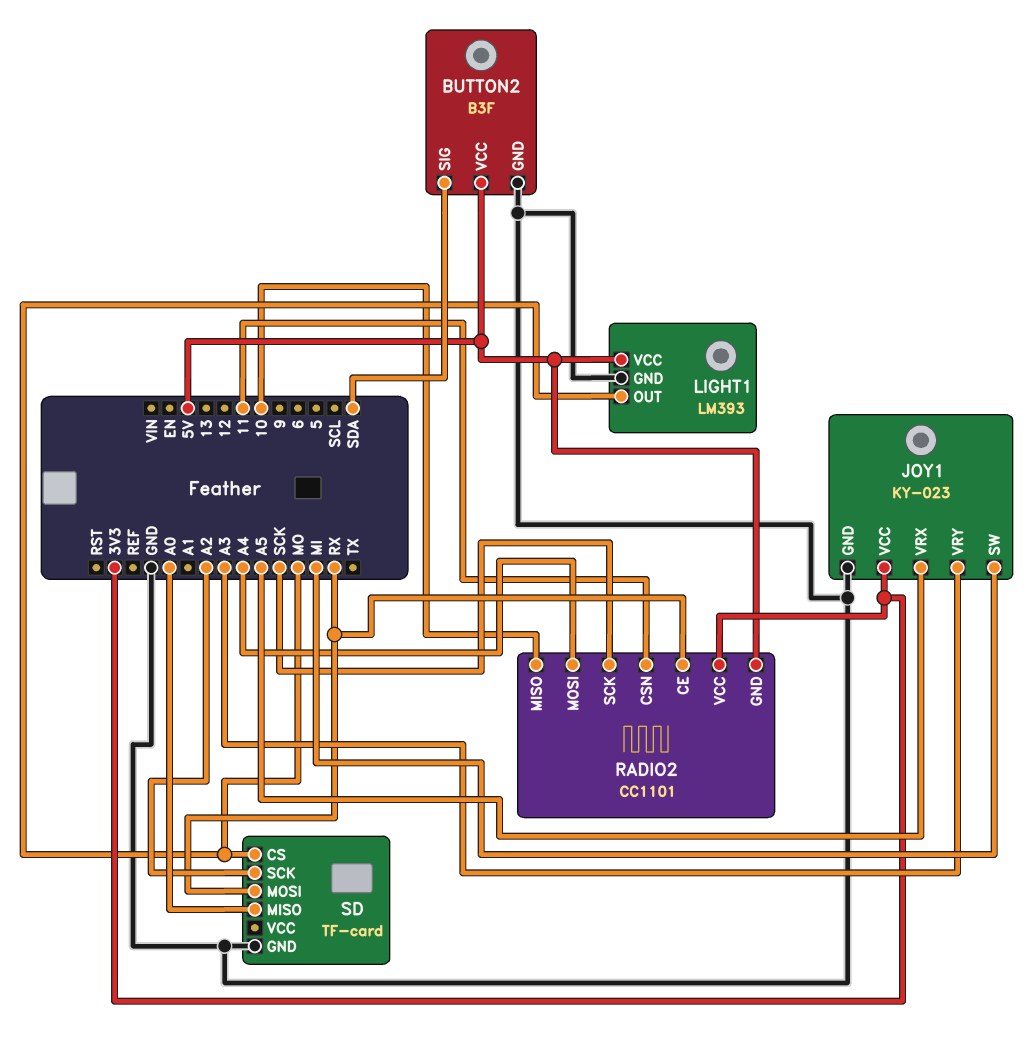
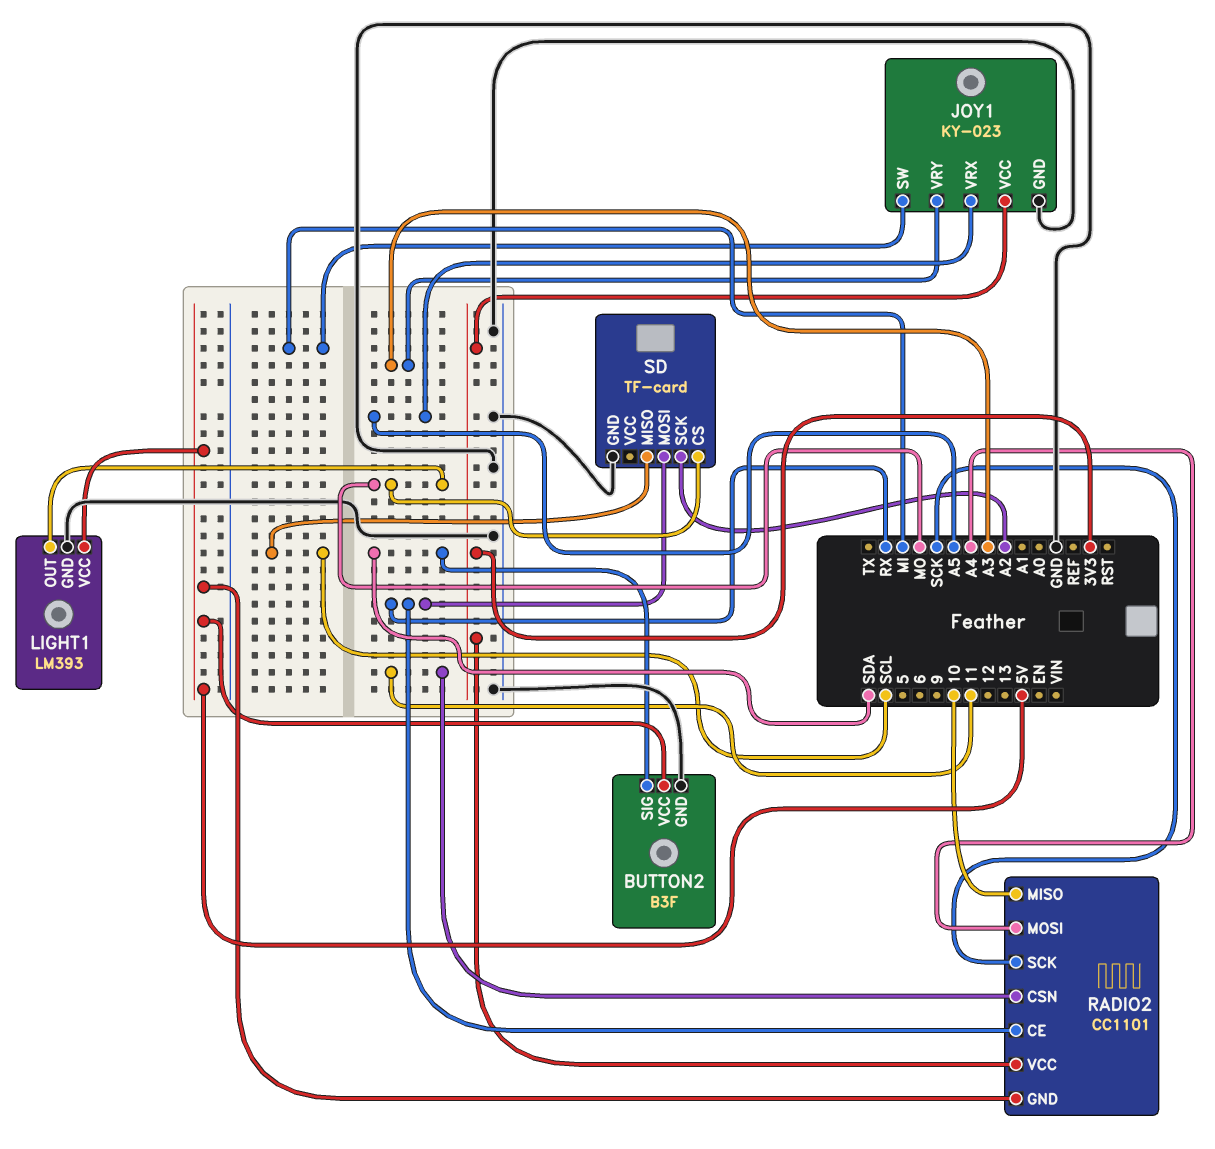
SD pin MISO: A0 -> SCL

